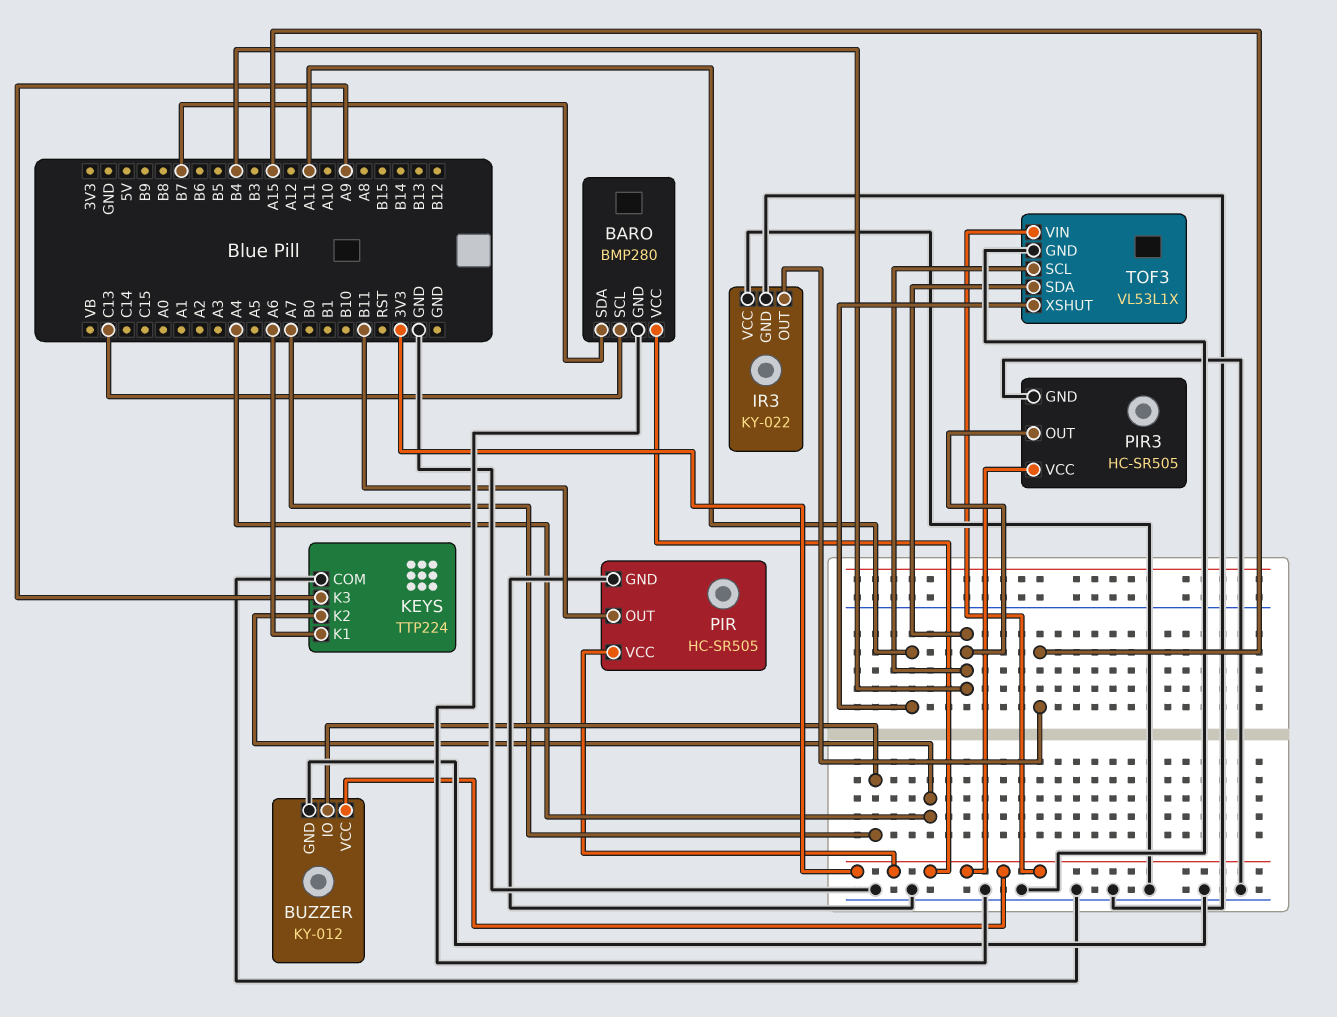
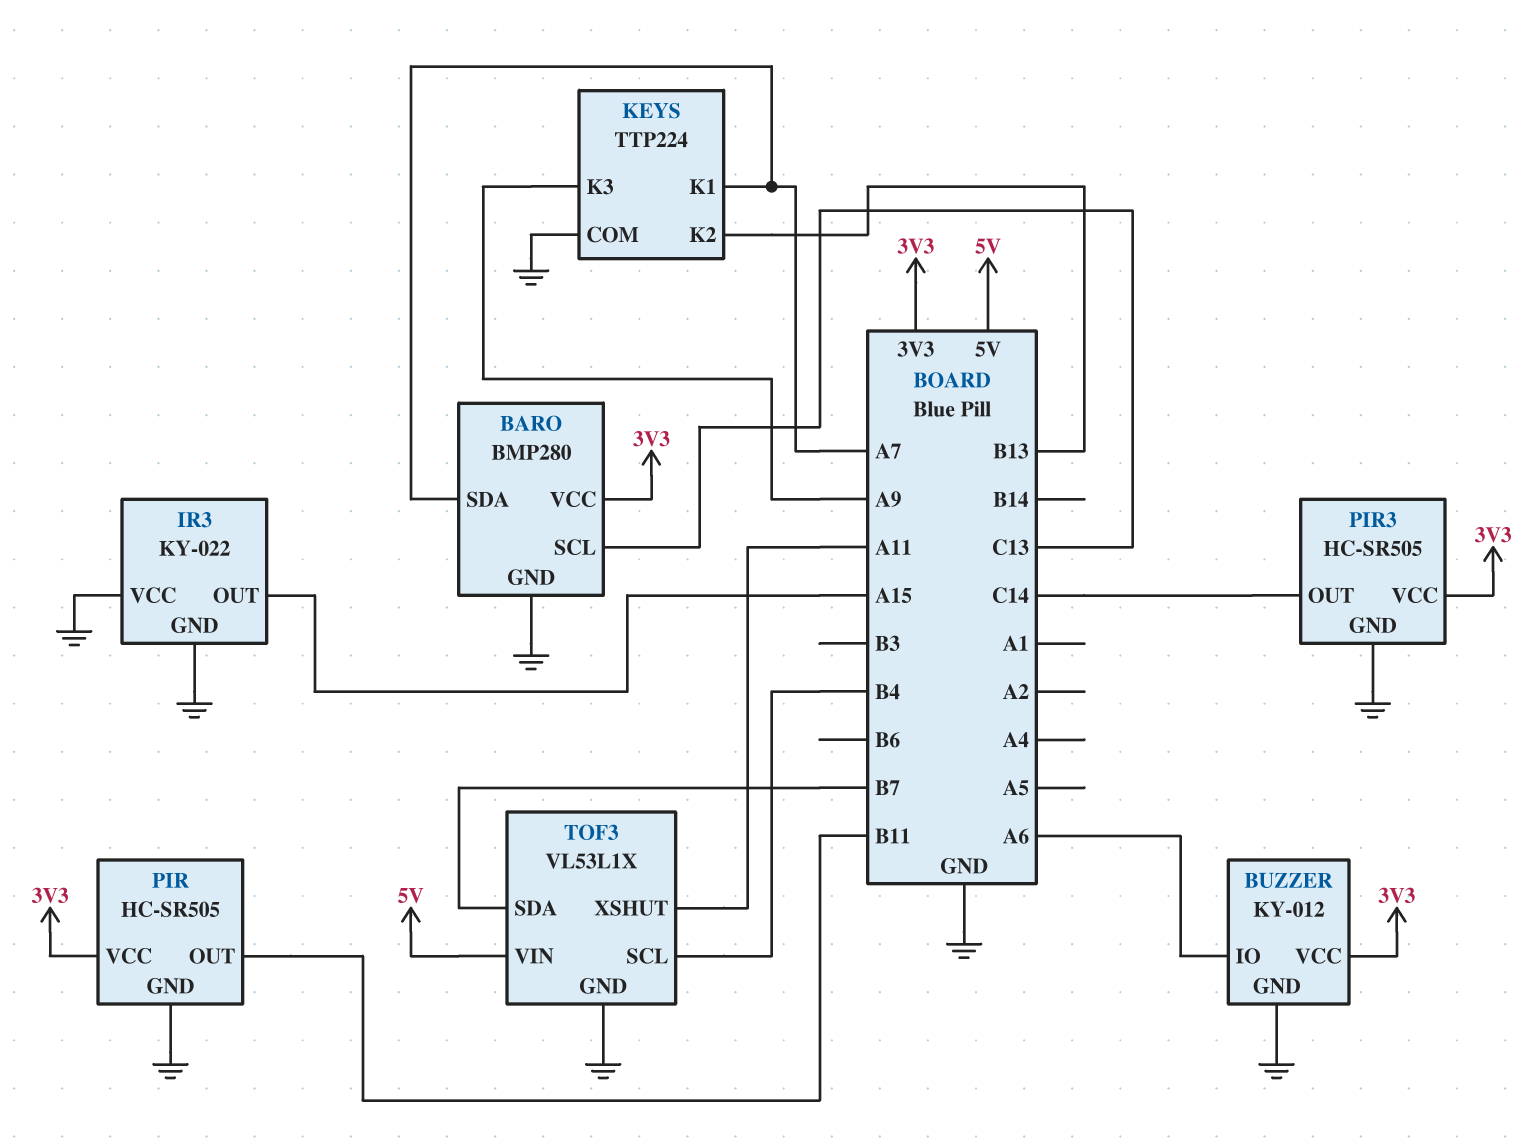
BARO pin SDA: B7 -> A7
BUZZER pin IO: A7 -> A6
KEYS pin K1: A6 -> A7
KEYS pin K2: A4 -> B13
PIR3 pin OUT: B4 -> C14
TOF3 pin SDA: B4 -> B7
TOF3 pin VIN: 3V3 -> 5V

